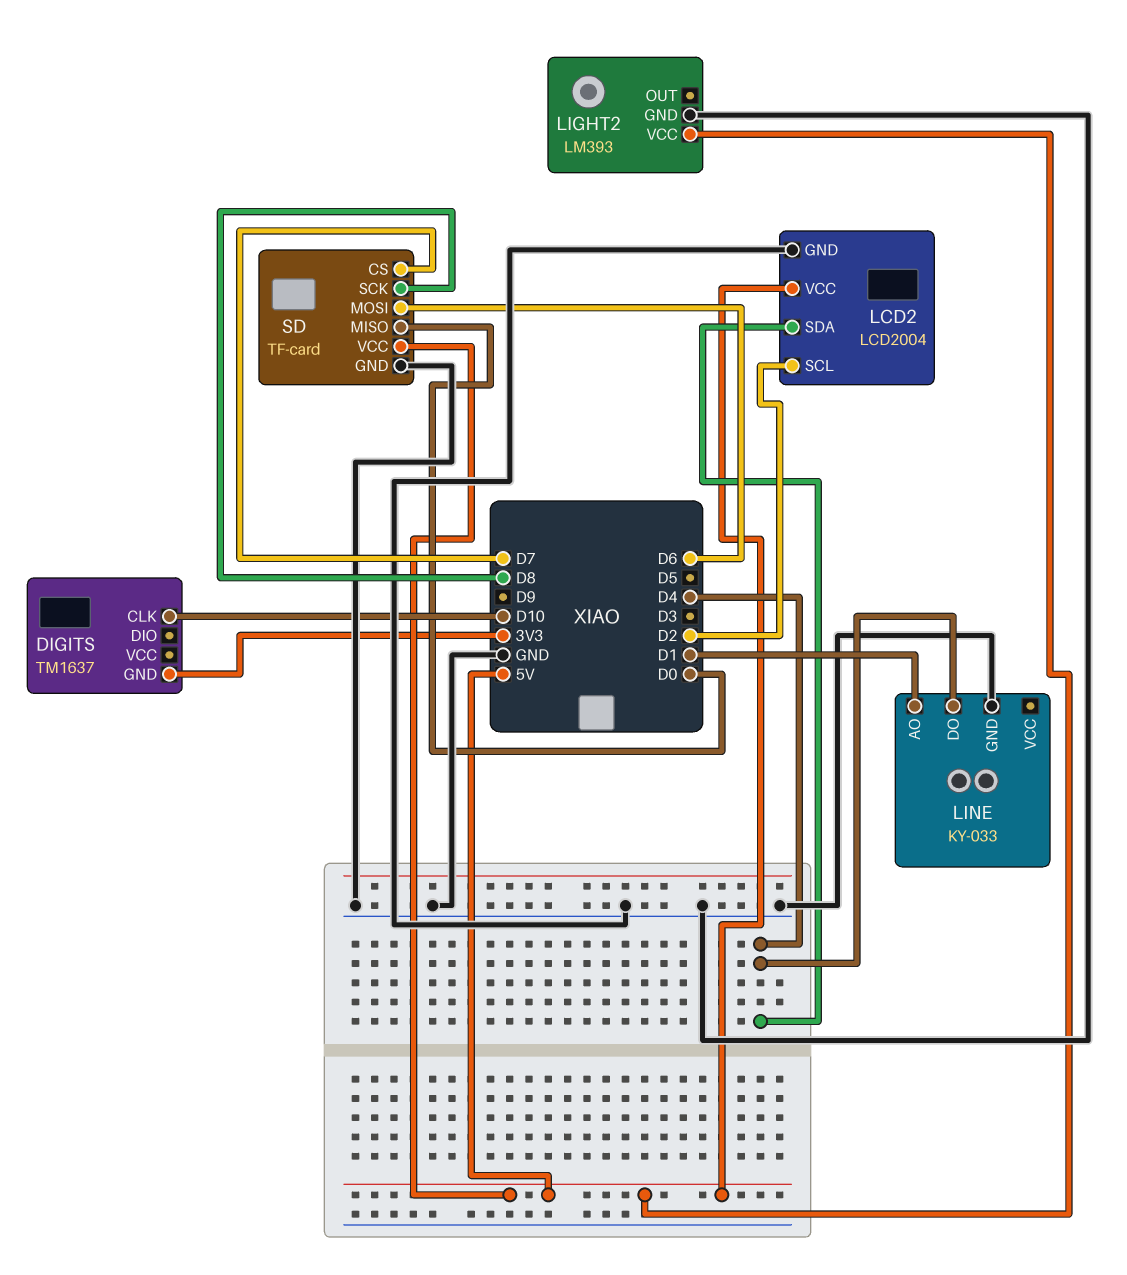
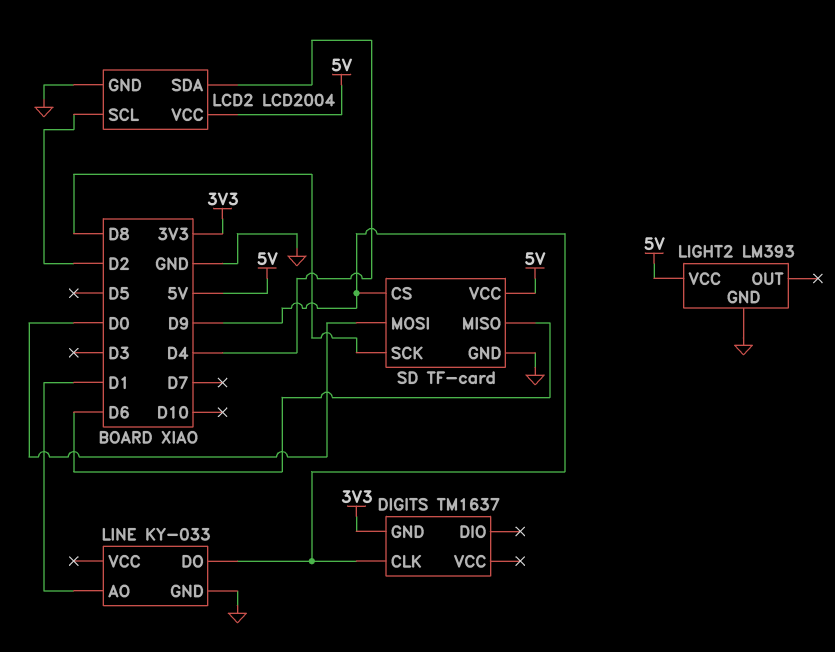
DIGITS pin CLK: D10 -> D9
LINE pin DO: D4 -> D9
SD pin CS: D7 -> D9
SD pin MISO: D0 -> D6
SD pin MOSI: D6 -> D0

